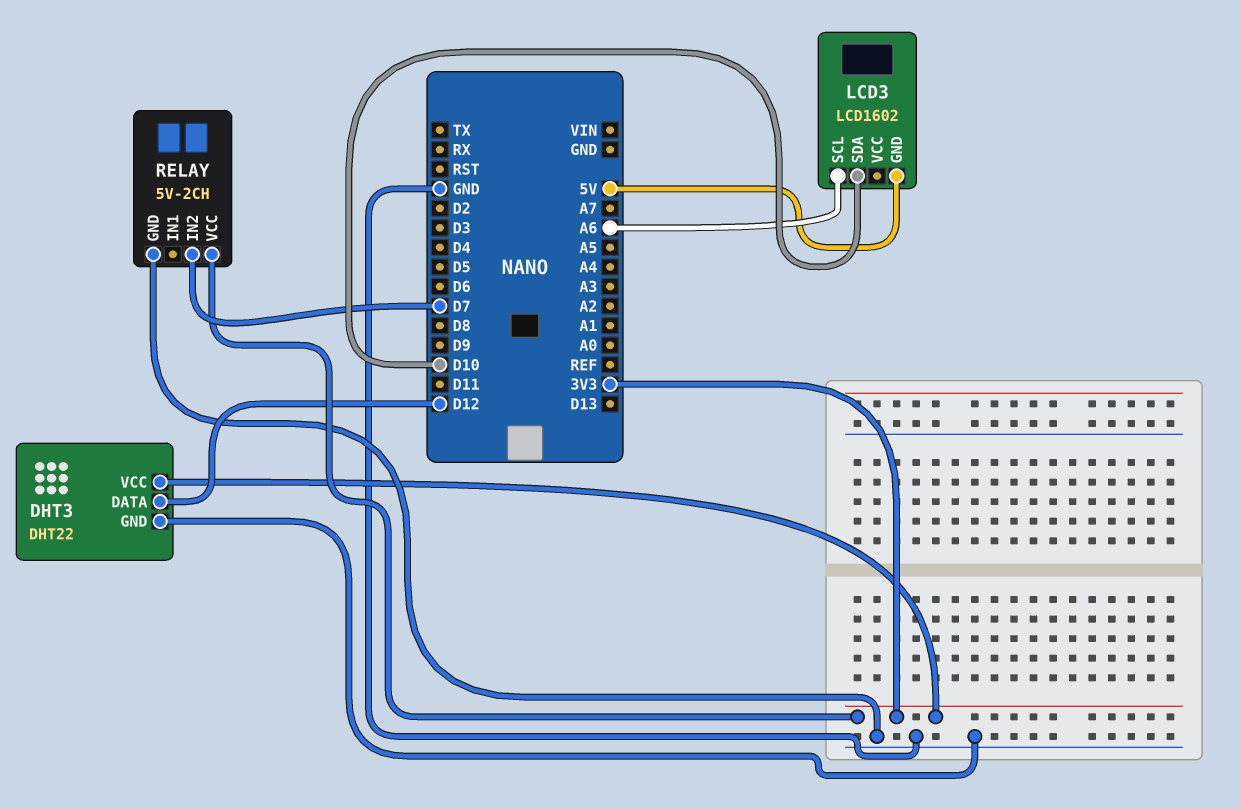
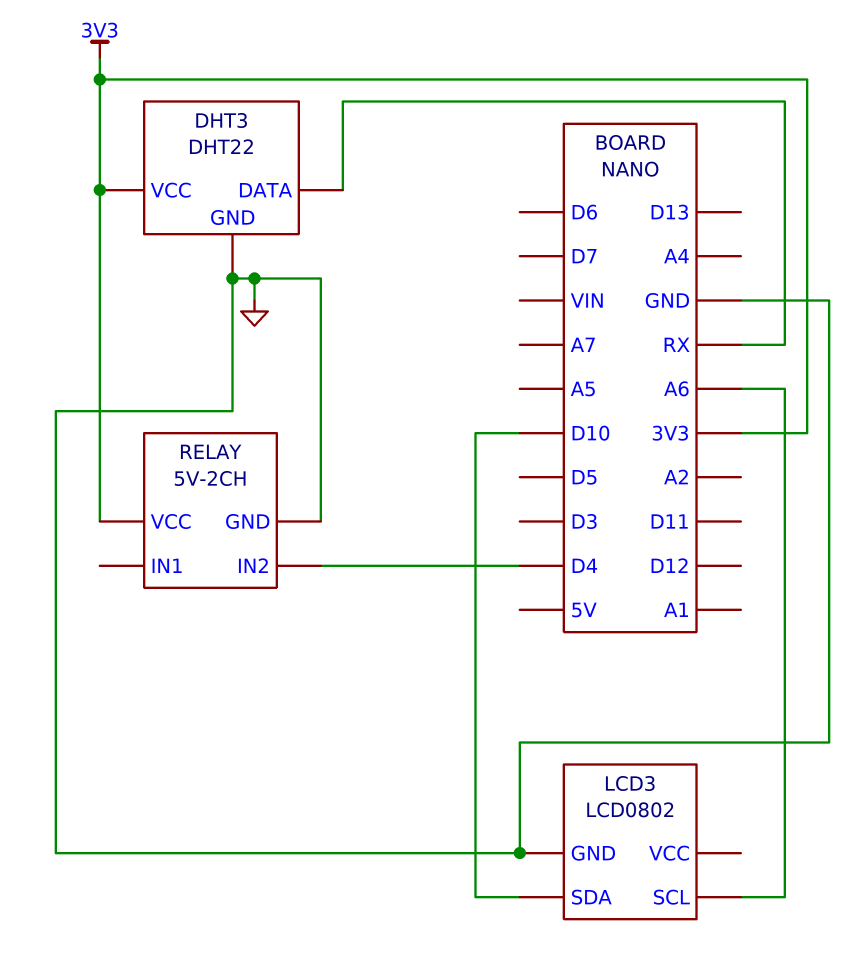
DHT3 pin DATA: D12 -> RX
LCD3: LCD1602 -> LCD0802
LCD3 pin GND: 5V -> GND
RELAY pin IN2: D7 -> D4

